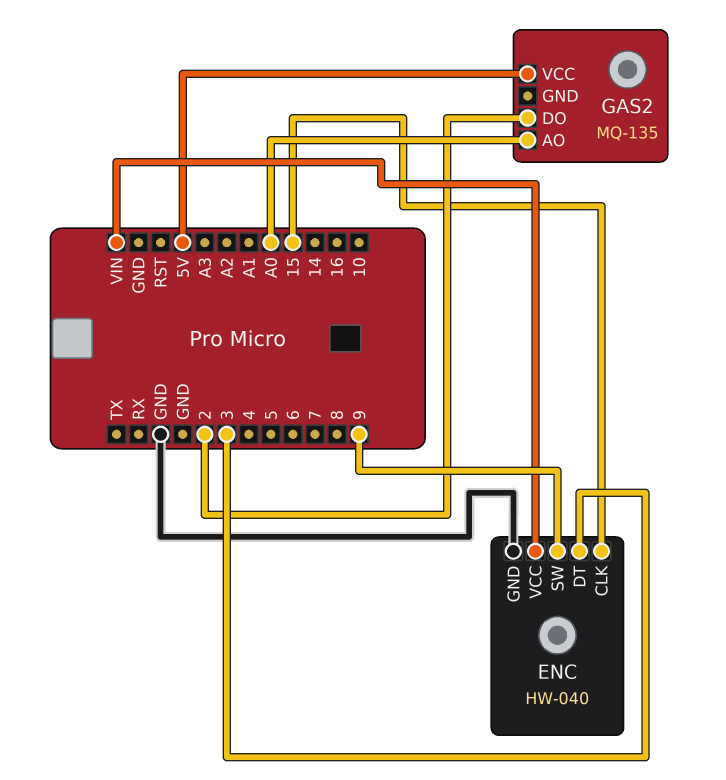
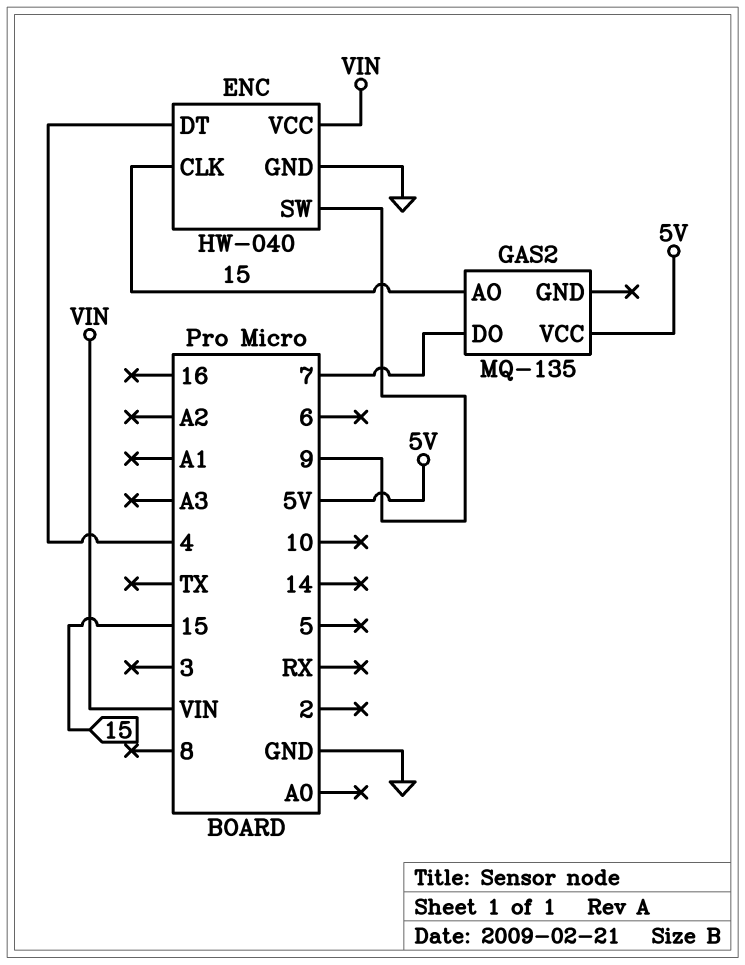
ENC pin DT: 3 -> 4
GAS2 pin AO: A0 -> 15
GAS2 pin DO: 2 -> 7

